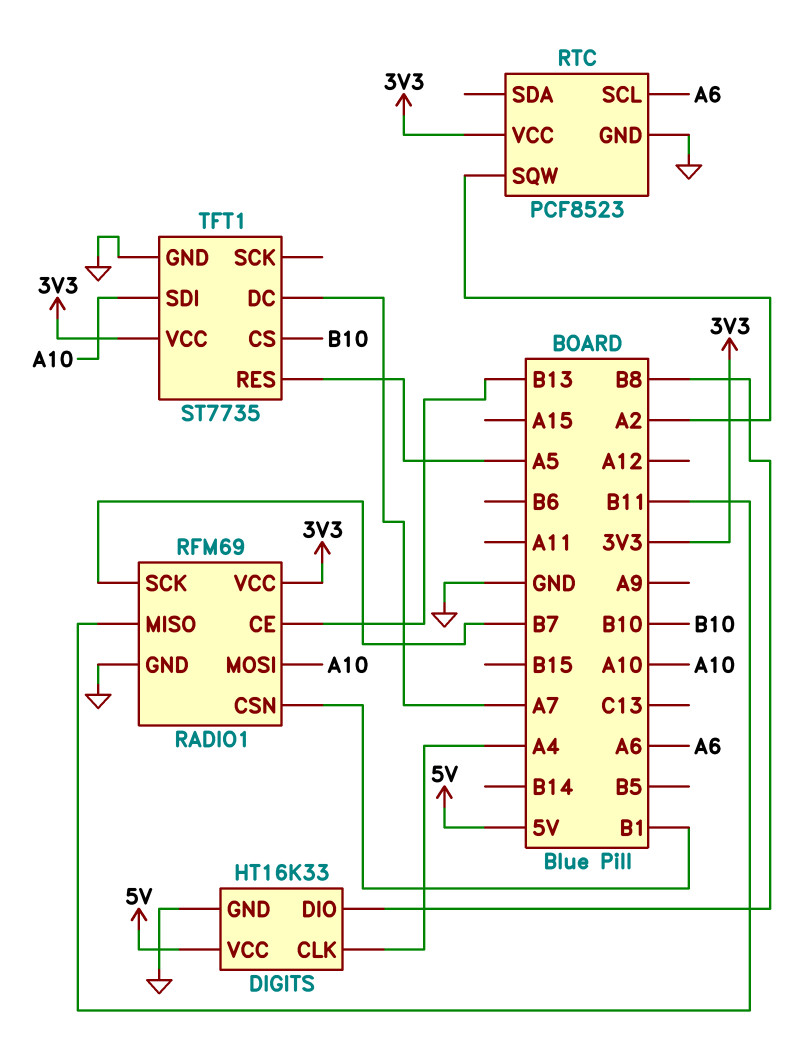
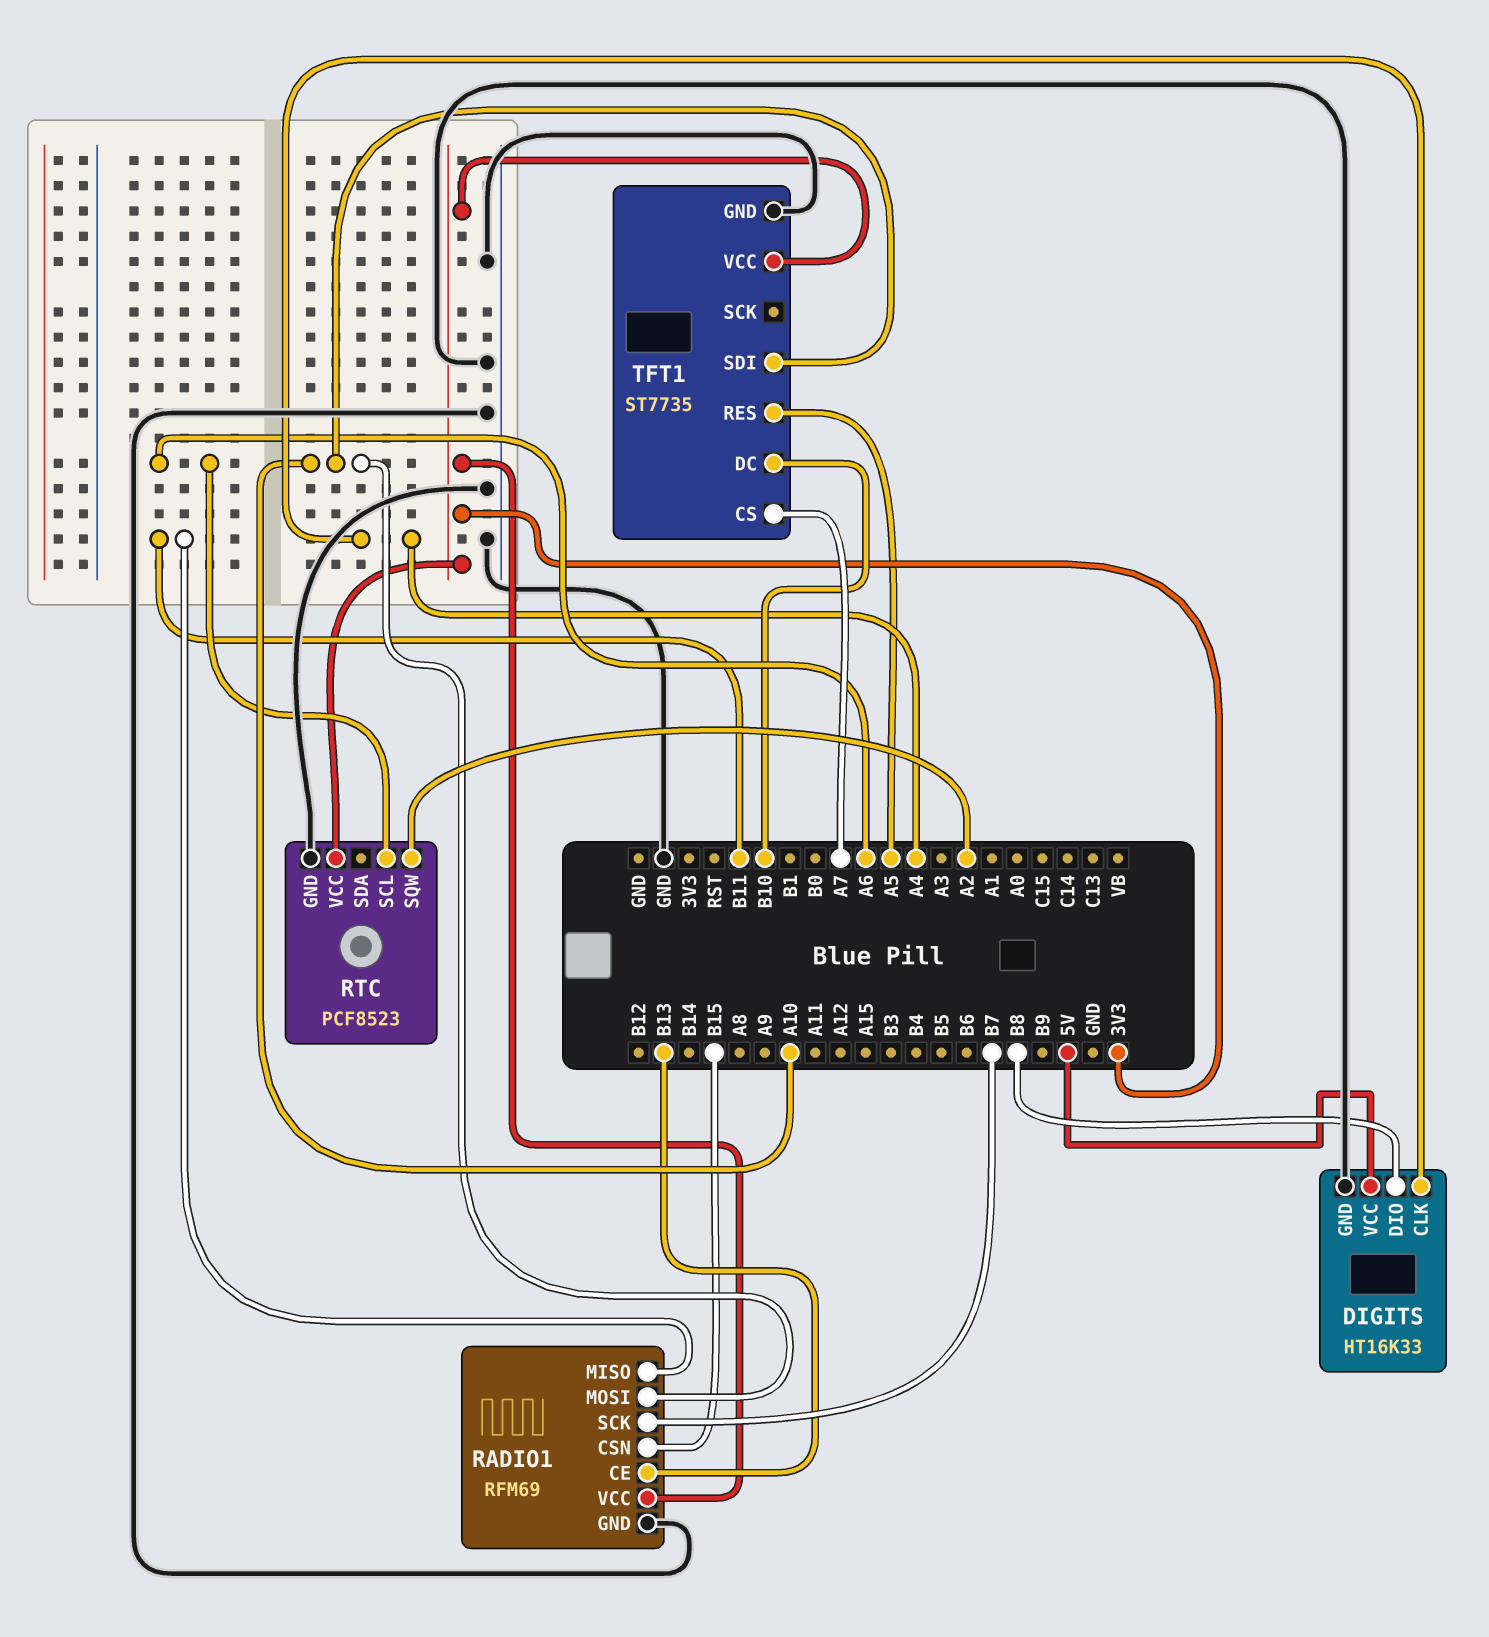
RADIO1 pin CSN: B1 -> B15
TFT1 pin CS: B10 -> A7
TFT1 pin DC: A7 -> B10

